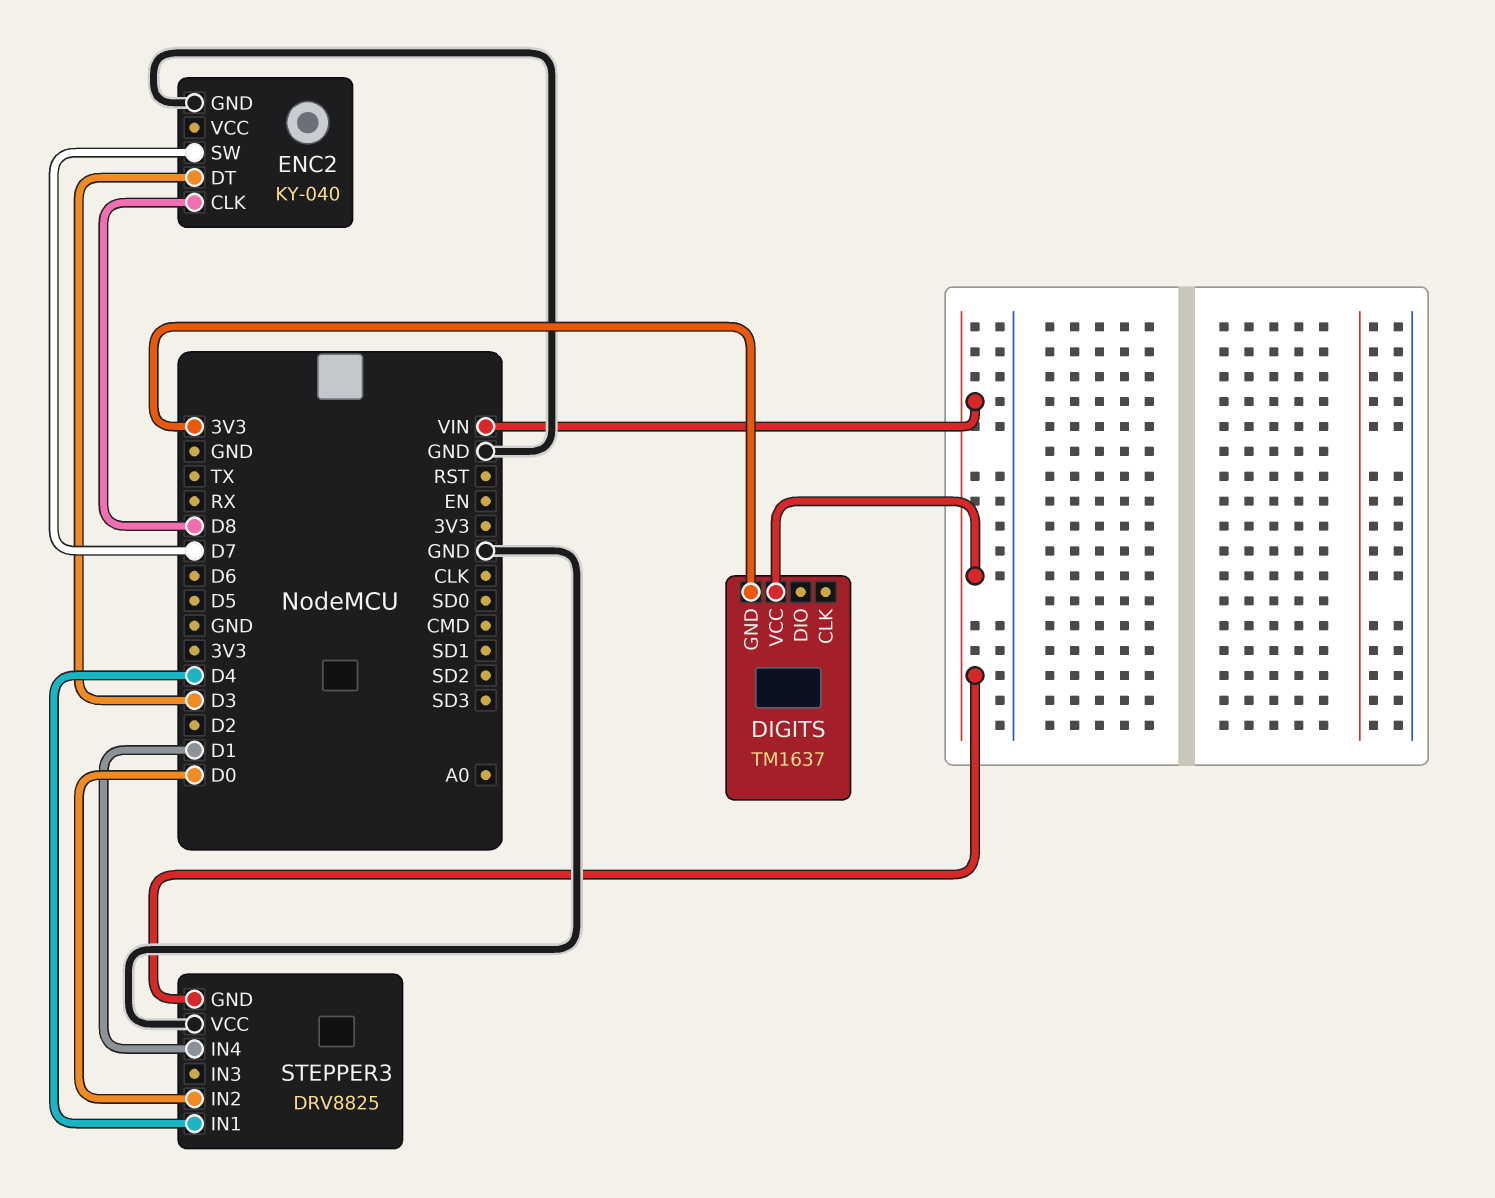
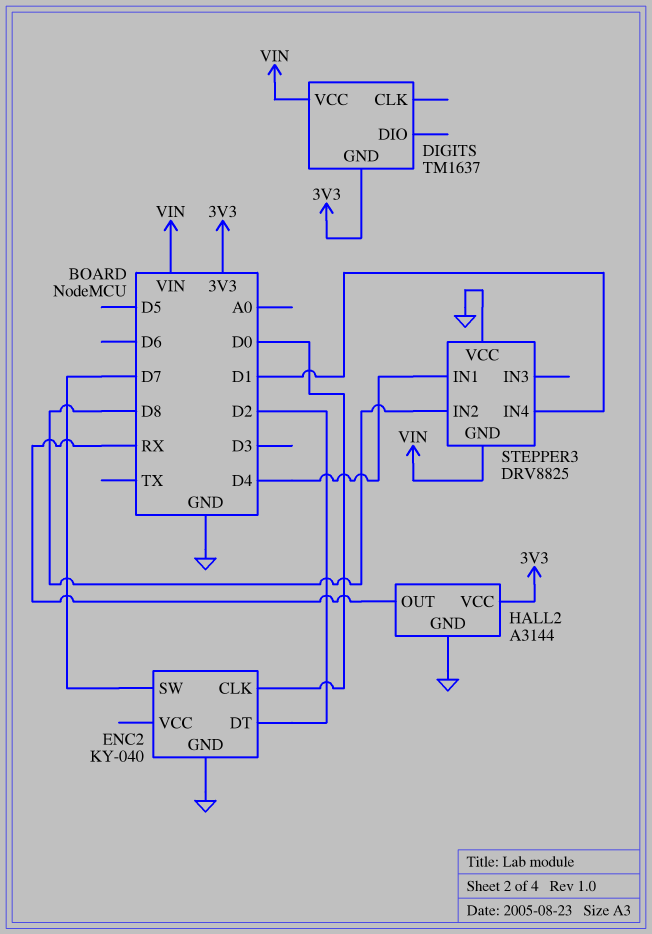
ENC2 pin CLK: D8 -> D0
ENC2 pin DT: D3 -> D2
HALL2: none -> A3144
HALL2 pin GND: none -> GND
HALL2 pin OUT: none -> RX
HALL2 pin VCC: none -> 3V3
STEPPER3 pin IN2: D0 -> D8

